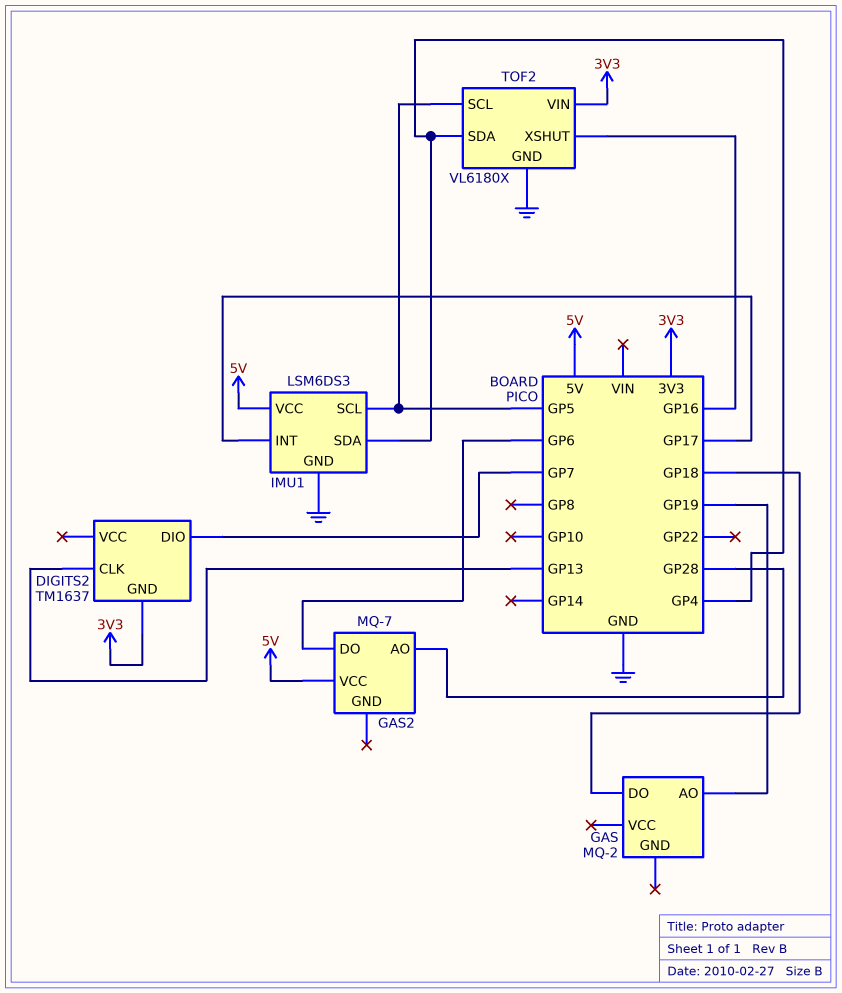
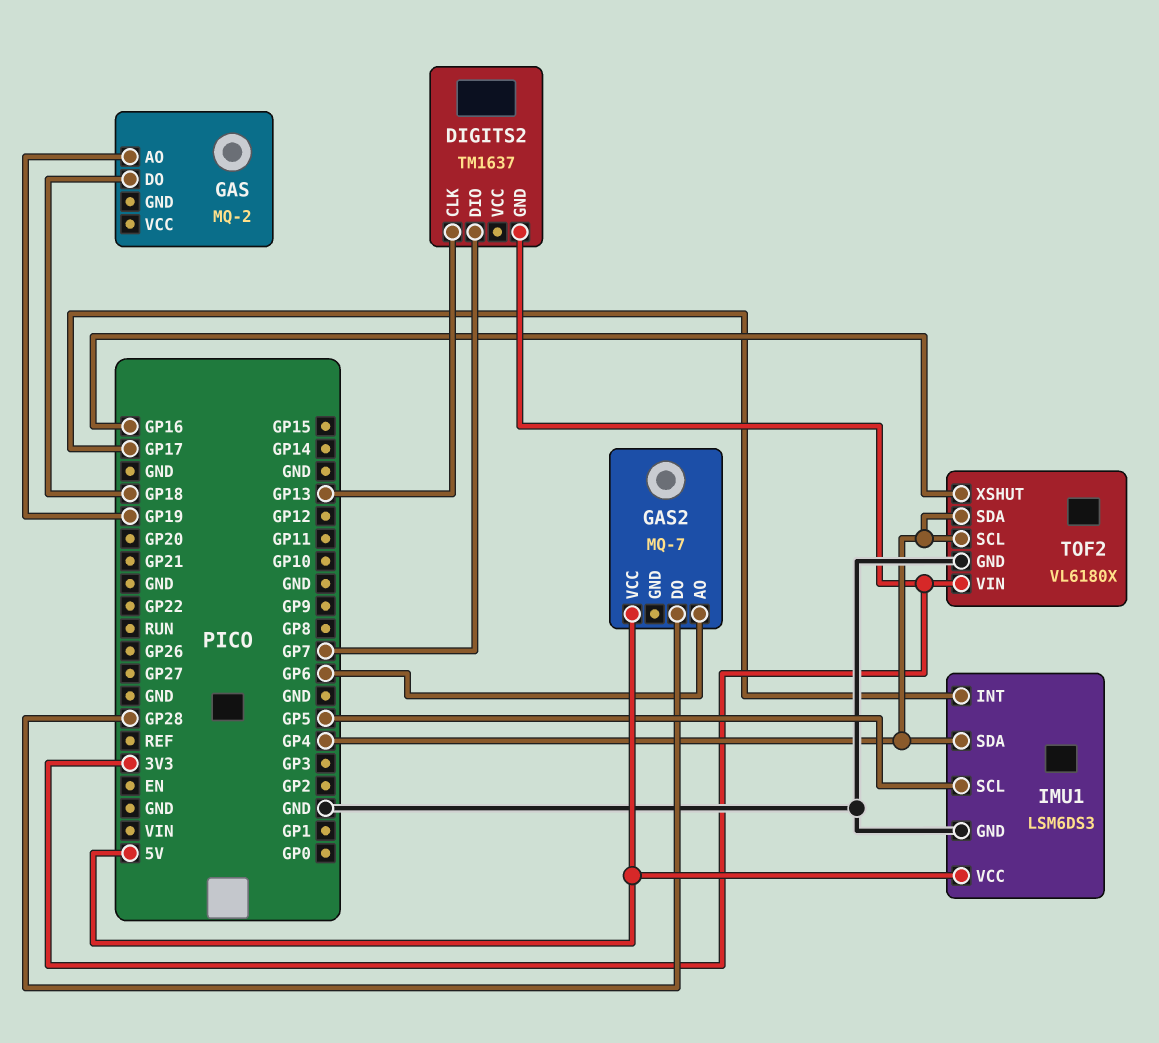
GAS2 pin AO: GP28 -> GP6
GAS2 pin DO: GP6 -> GP28
TOF2 pin SCL: GP5 -> GP4

